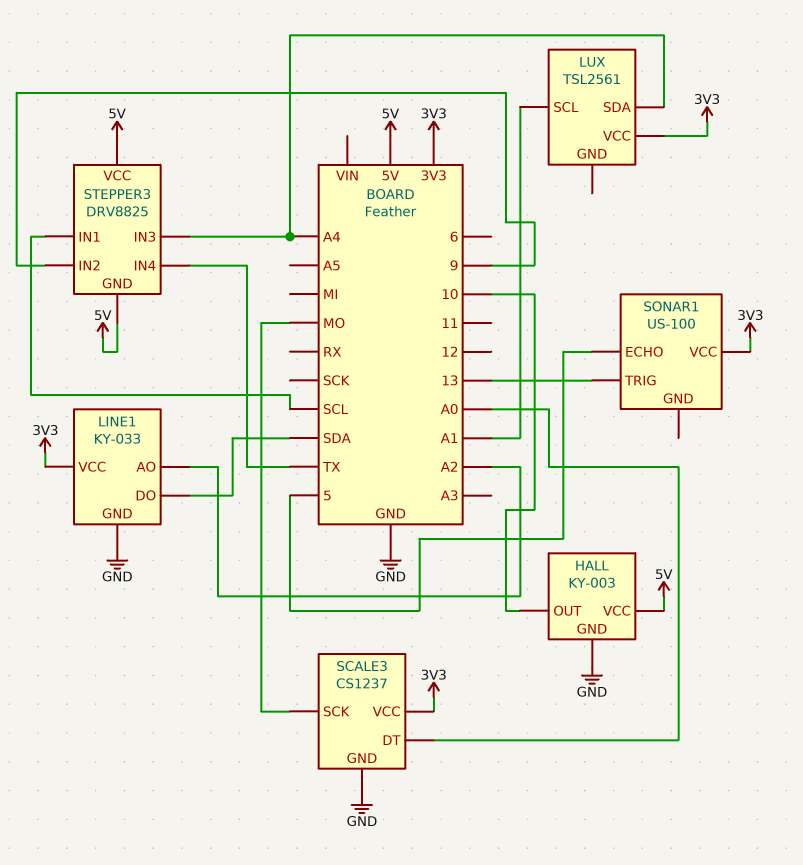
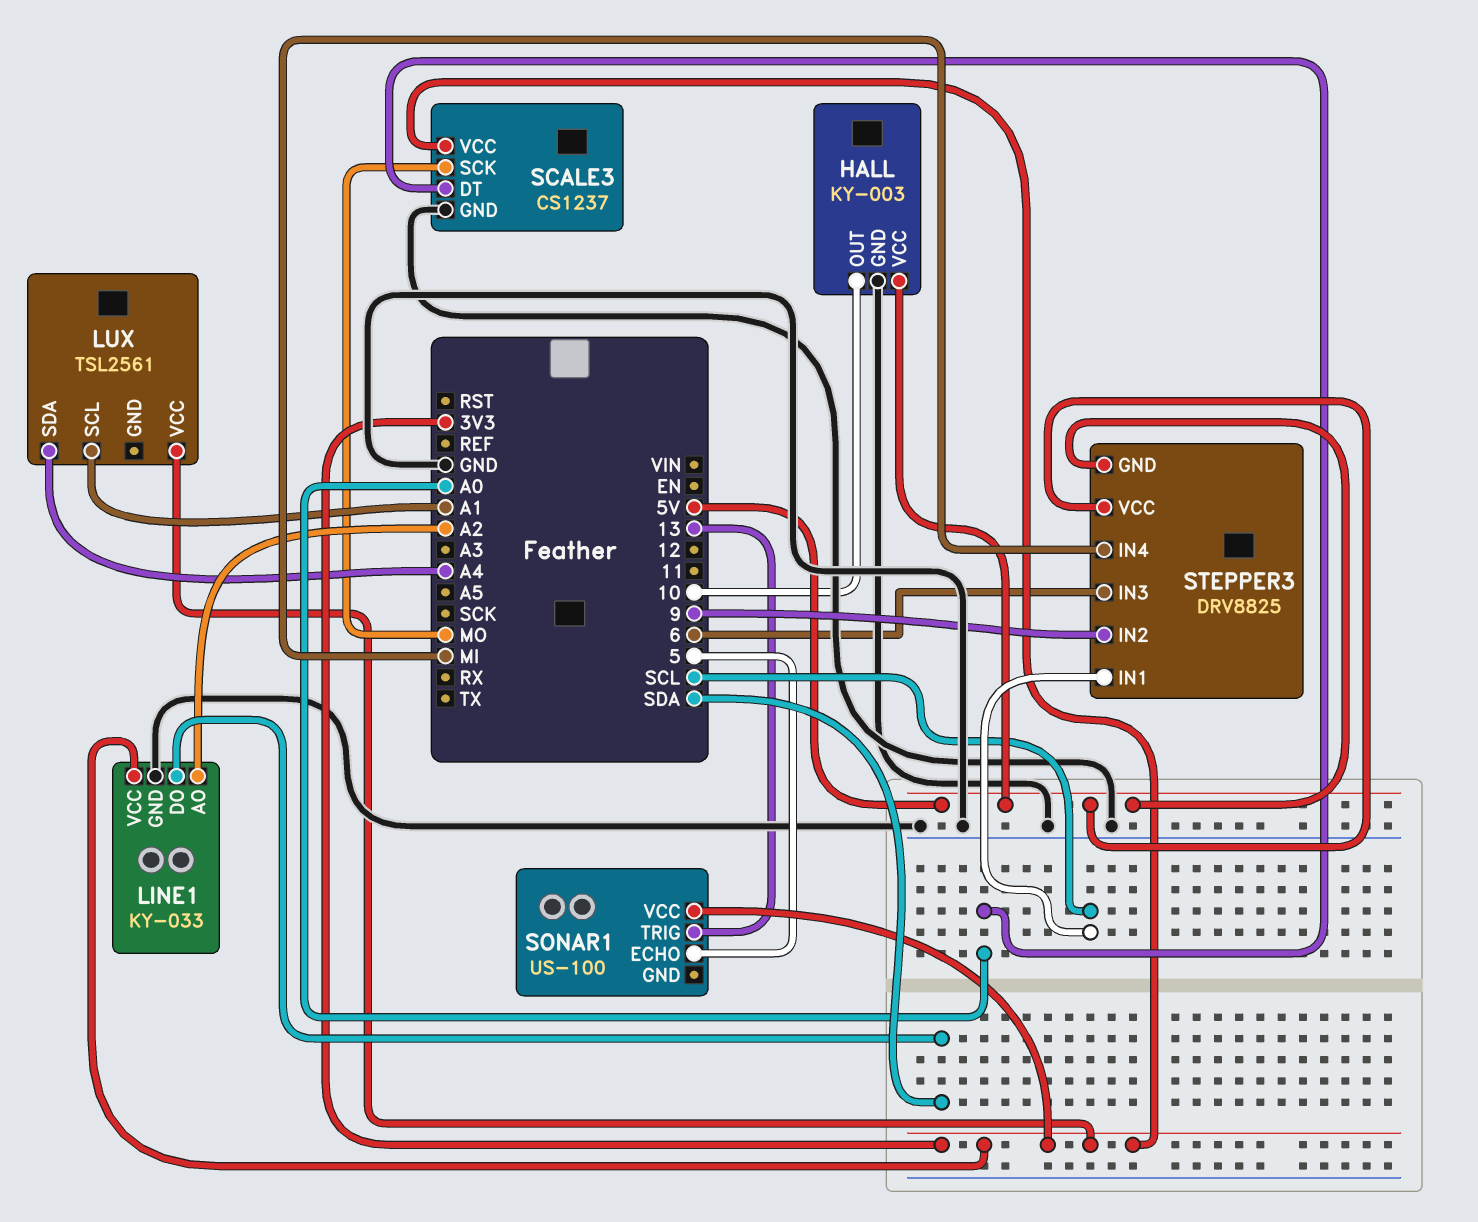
STEPPER3 pin IN3: A4 -> 6
STEPPER3 pin IN4: TX -> MI

